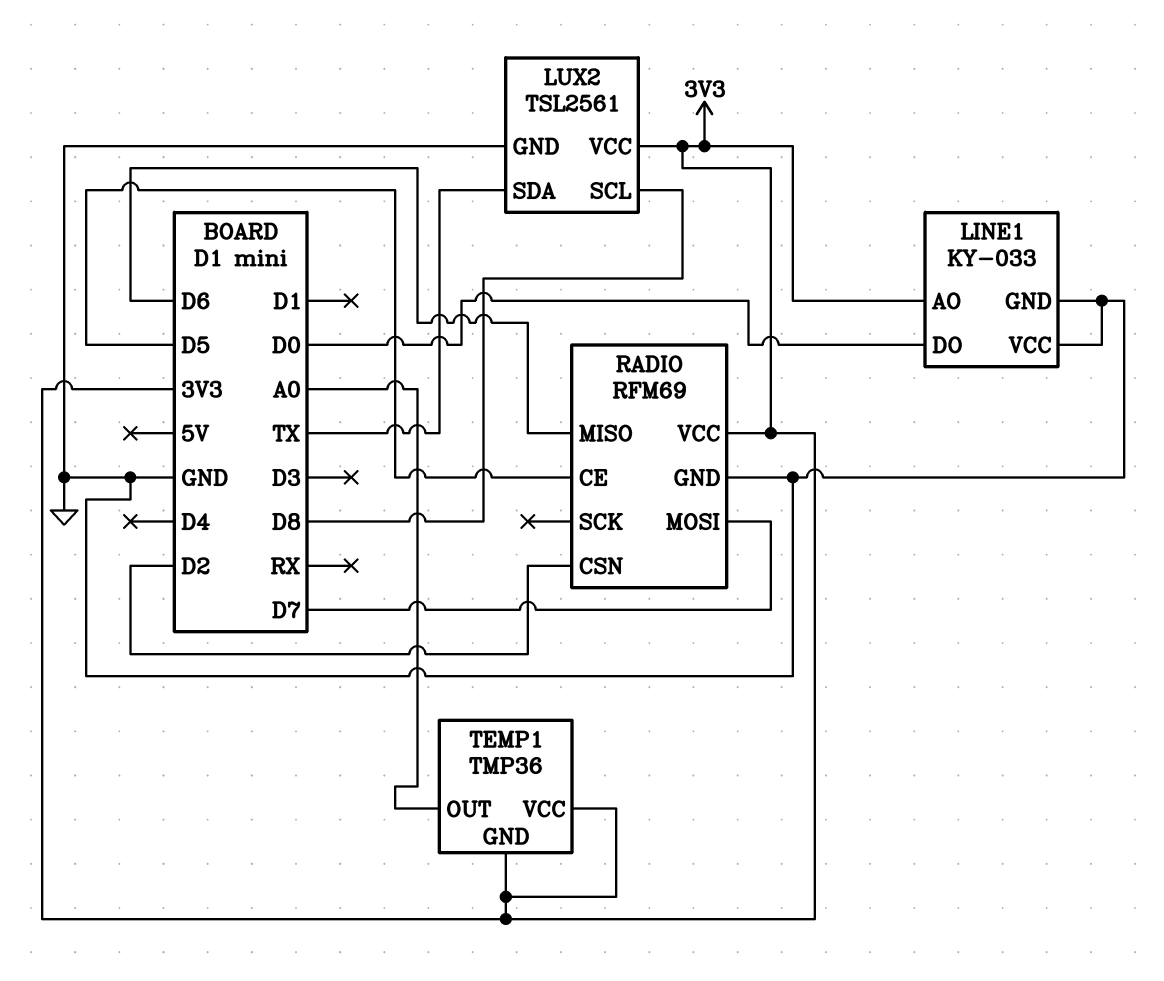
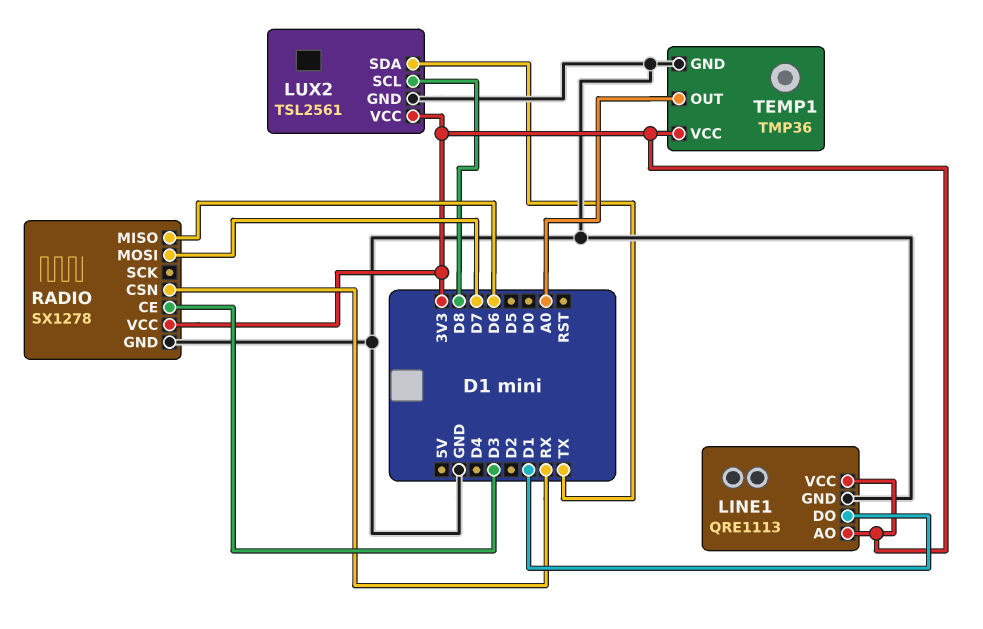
LINE1: KY-033 -> QRE1113
LINE1 pin DO: D0 -> D1
LINE1 pin VCC: GND -> 3V3
RADIO: RFM69 -> SX1278
RADIO pin CE: D5 -> D3
RADIO pin CSN: D2 -> RX
TEMP1 pin GND: 3V3 -> GND

